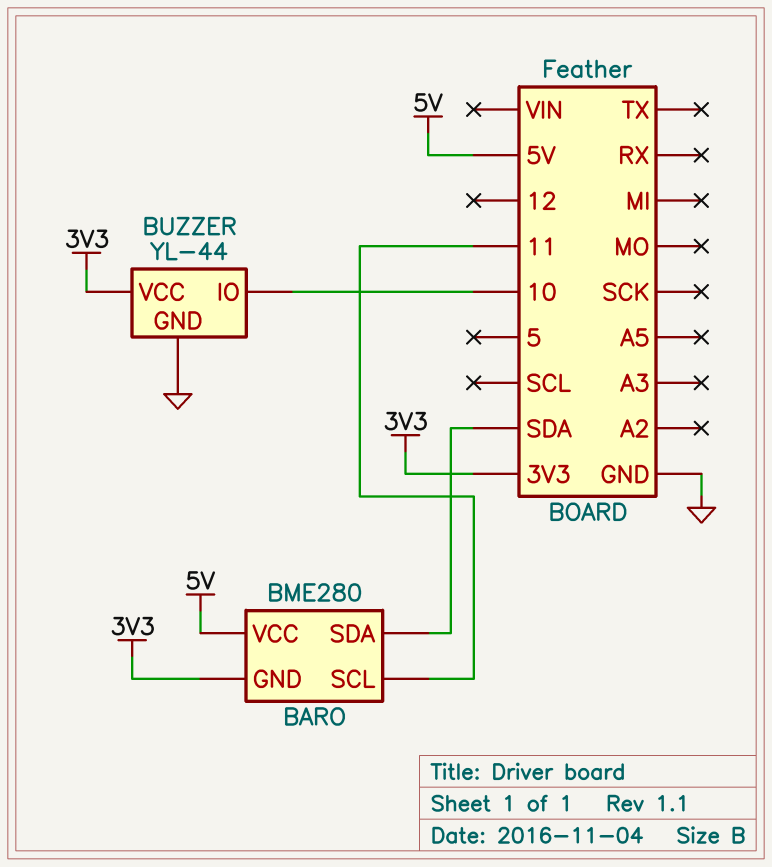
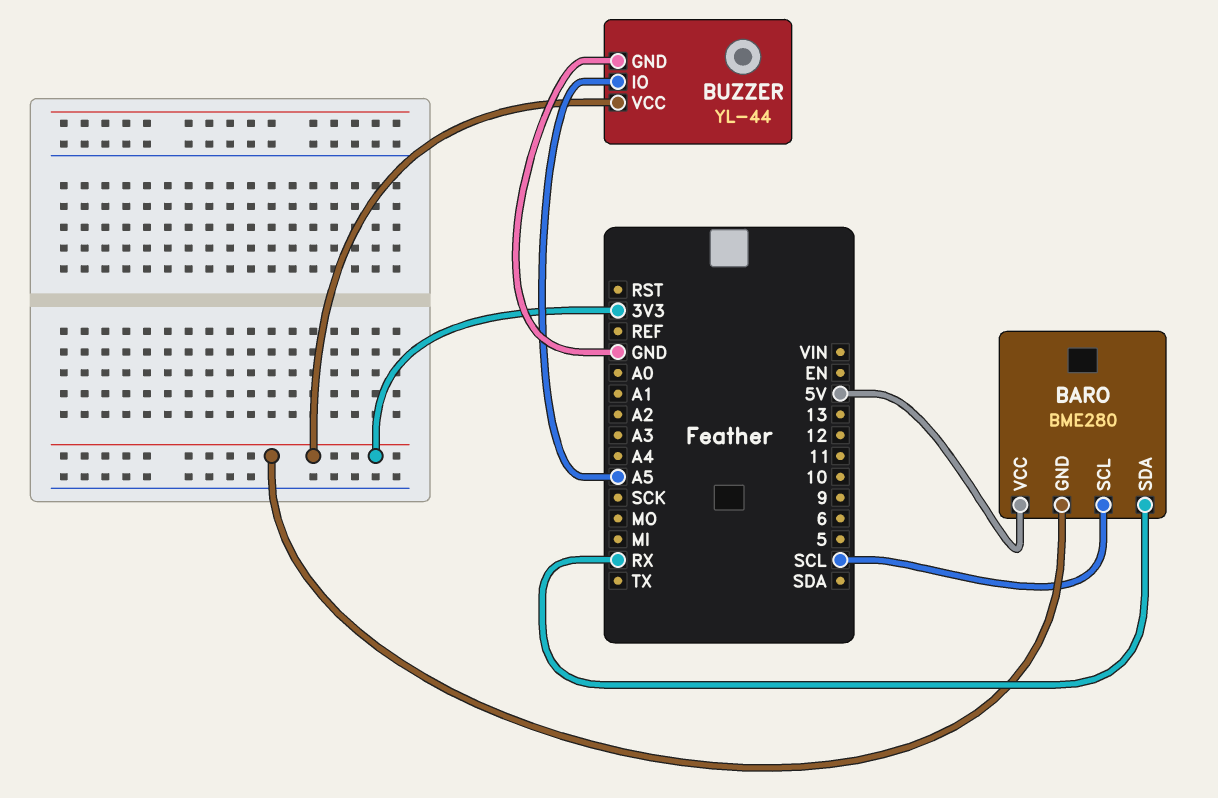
BARO pin SCL: 11 -> SCL
BARO pin SDA: SDA -> RX
BUZZER pin IO: 10 -> A5

